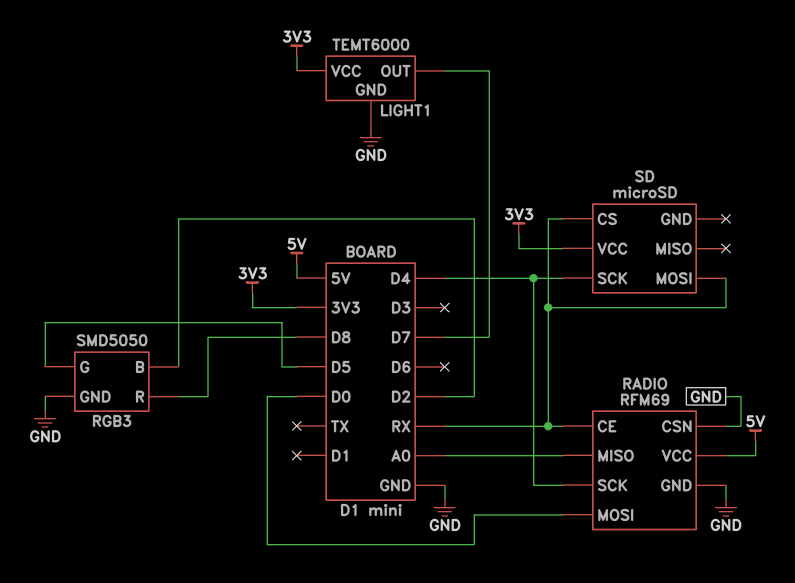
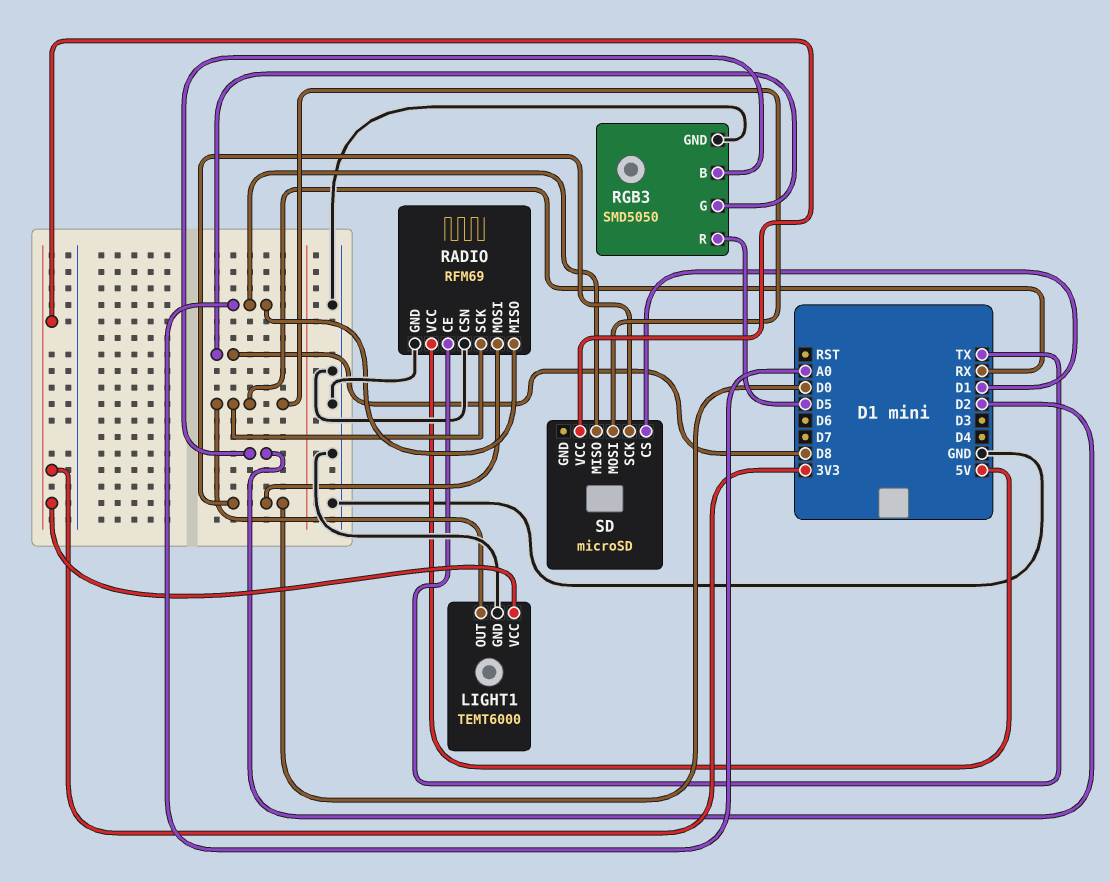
LIGHT1 pin OUT: D7 -> RX
RADIO pin CE: RX -> TX
RADIO pin SCK: D4 -> RX
RGB3 pin G: D5 -> D8
RGB3 pin R: D8 -> D5
SD pin CS: RX -> D1
SD pin MISO: none -> A0
SD pin SCK: D4 -> D0

